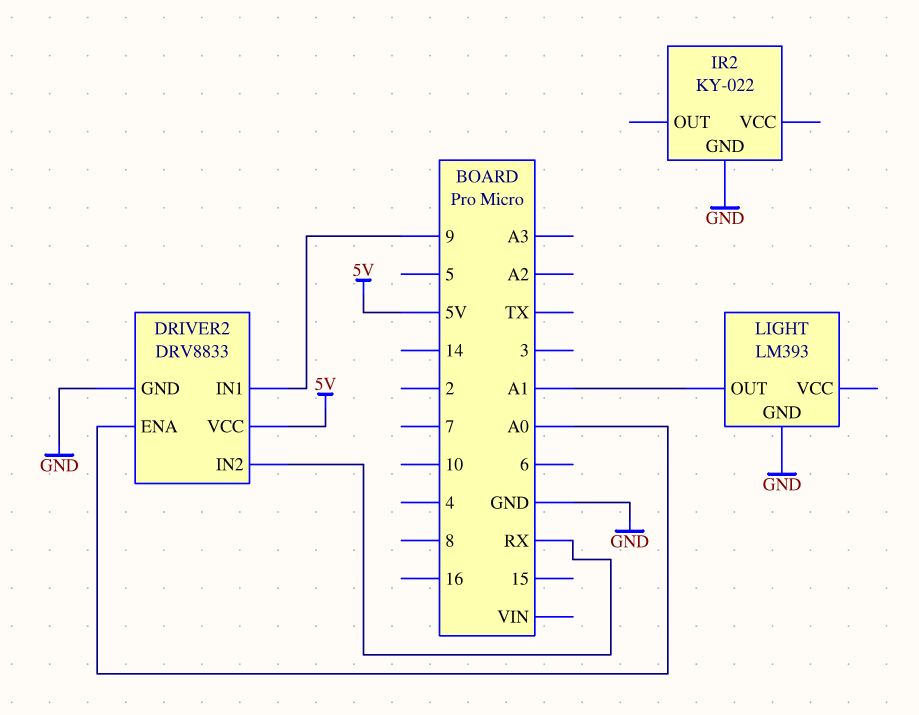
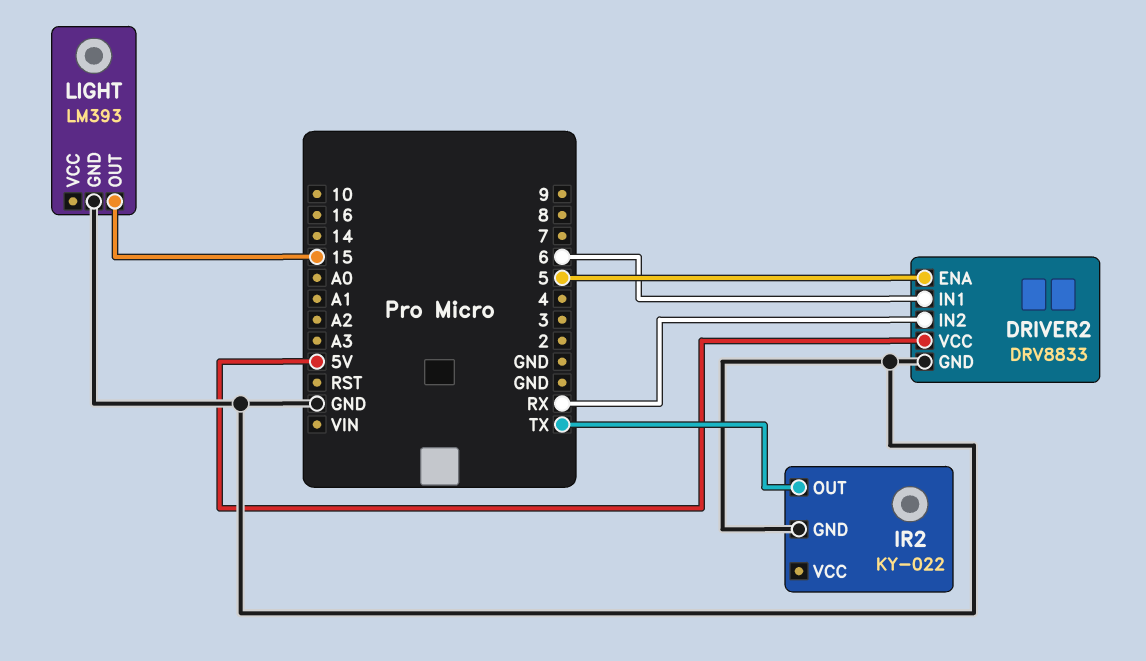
DRIVER2 pin ENA: A0 -> 5
DRIVER2 pin IN1: 9 -> 6
IR2 pin OUT: none -> TX
LIGHT pin OUT: A1 -> 15

